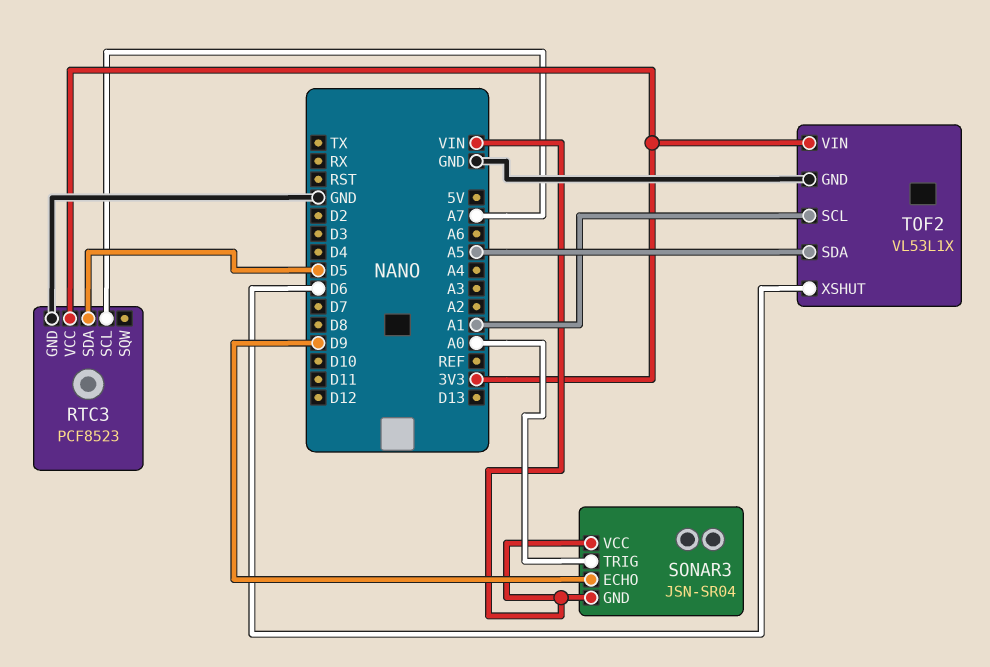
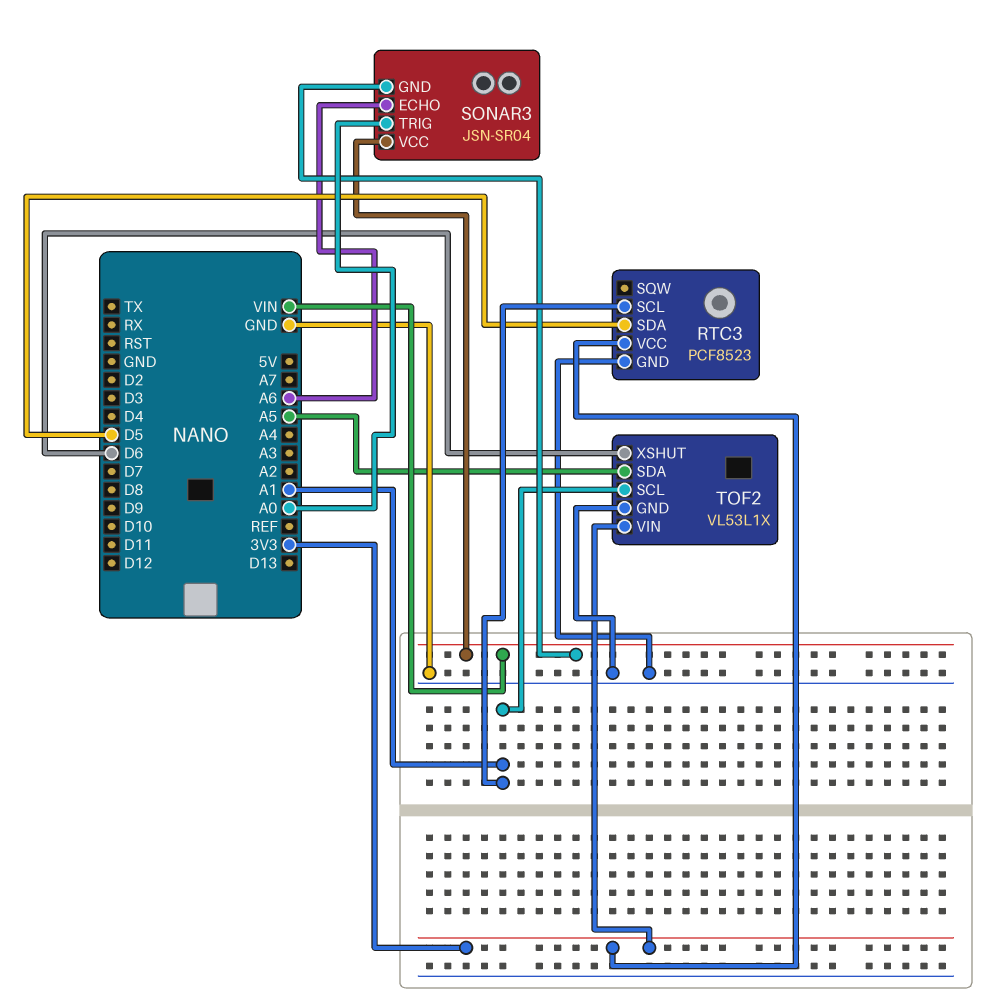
RTC3 pin SCL: A7 -> A1
SONAR3 pin ECHO: D9 -> A6

